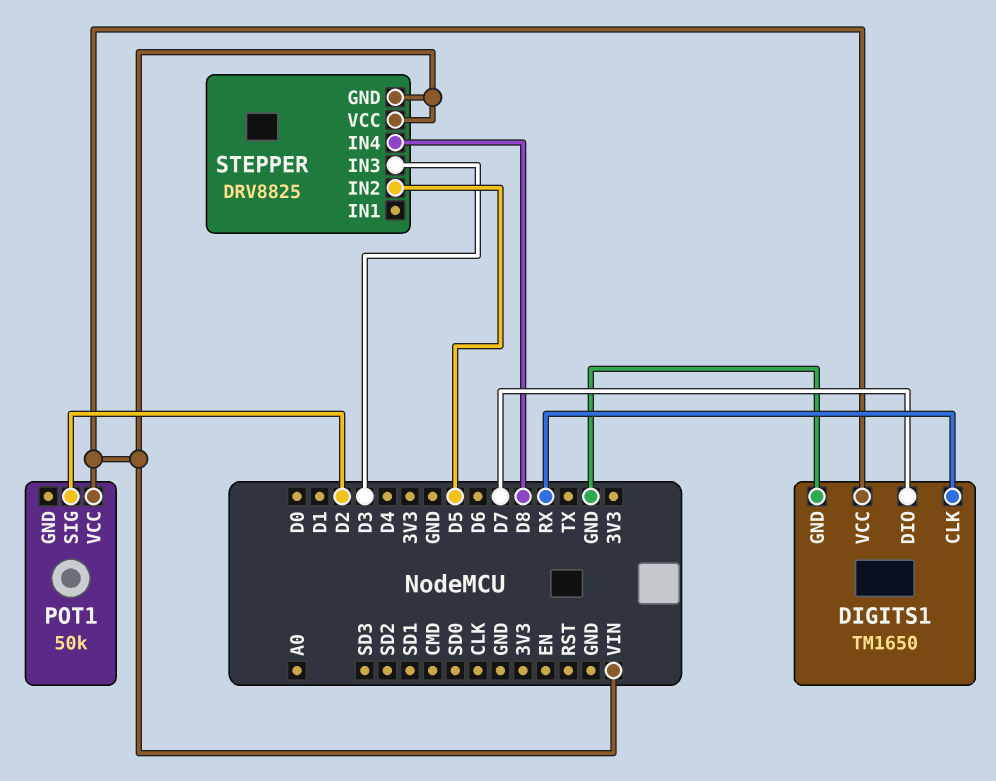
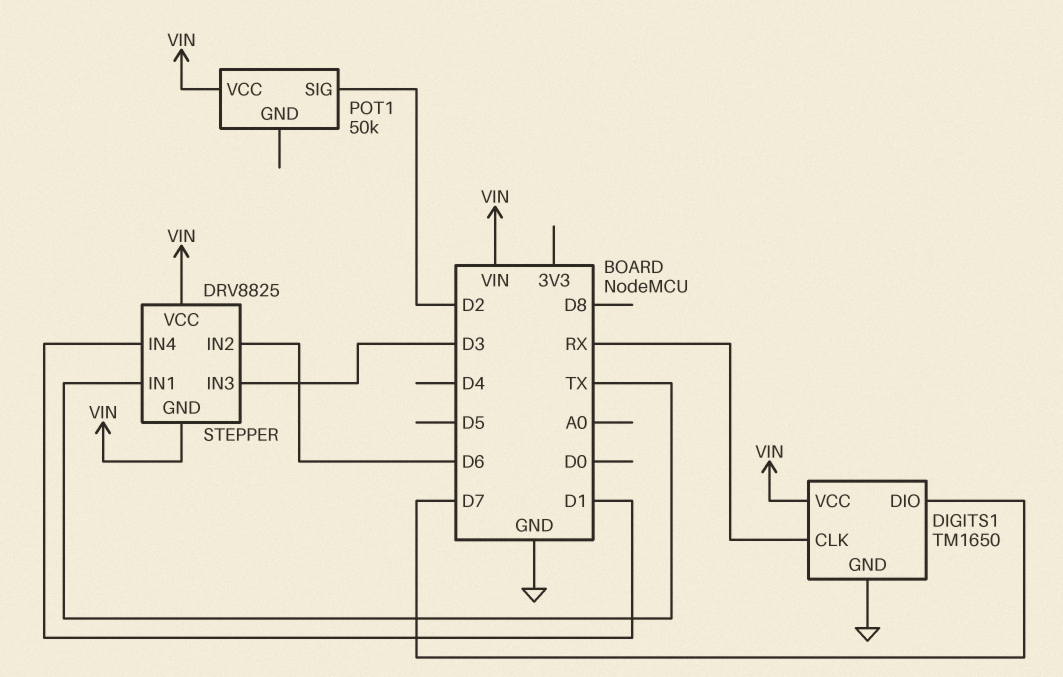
STEPPER pin IN1: none -> TX
STEPPER pin IN2: D5 -> D6
STEPPER pin IN4: D8 -> D1

